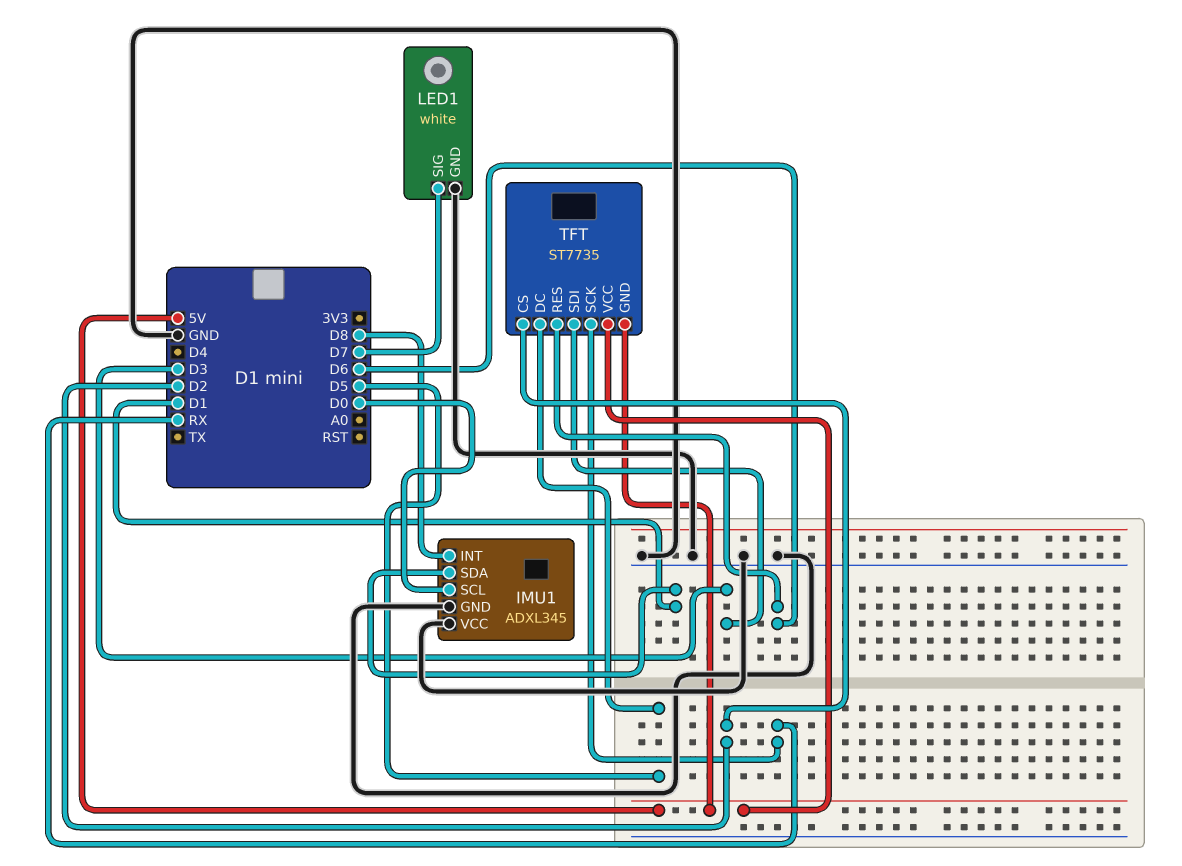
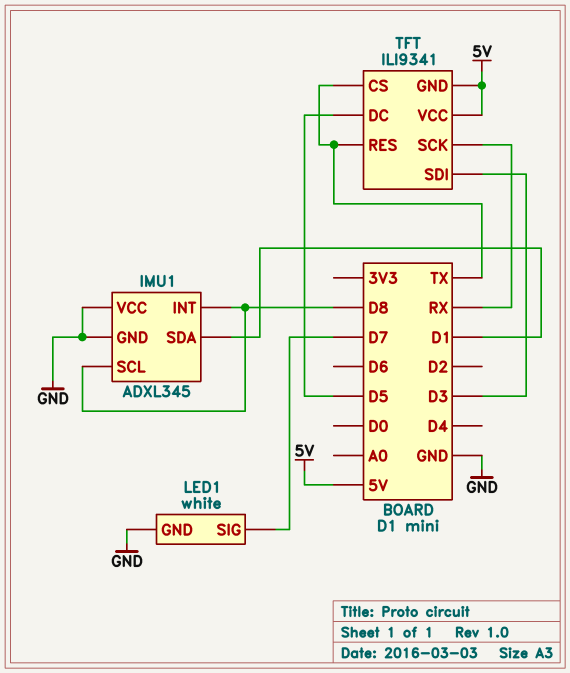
IMU1 pin SCL: D0 -> D8
TFT: ST7735 -> ILI9341
TFT pin CS: D2 -> TX
TFT pin RES: D6 -> TX

